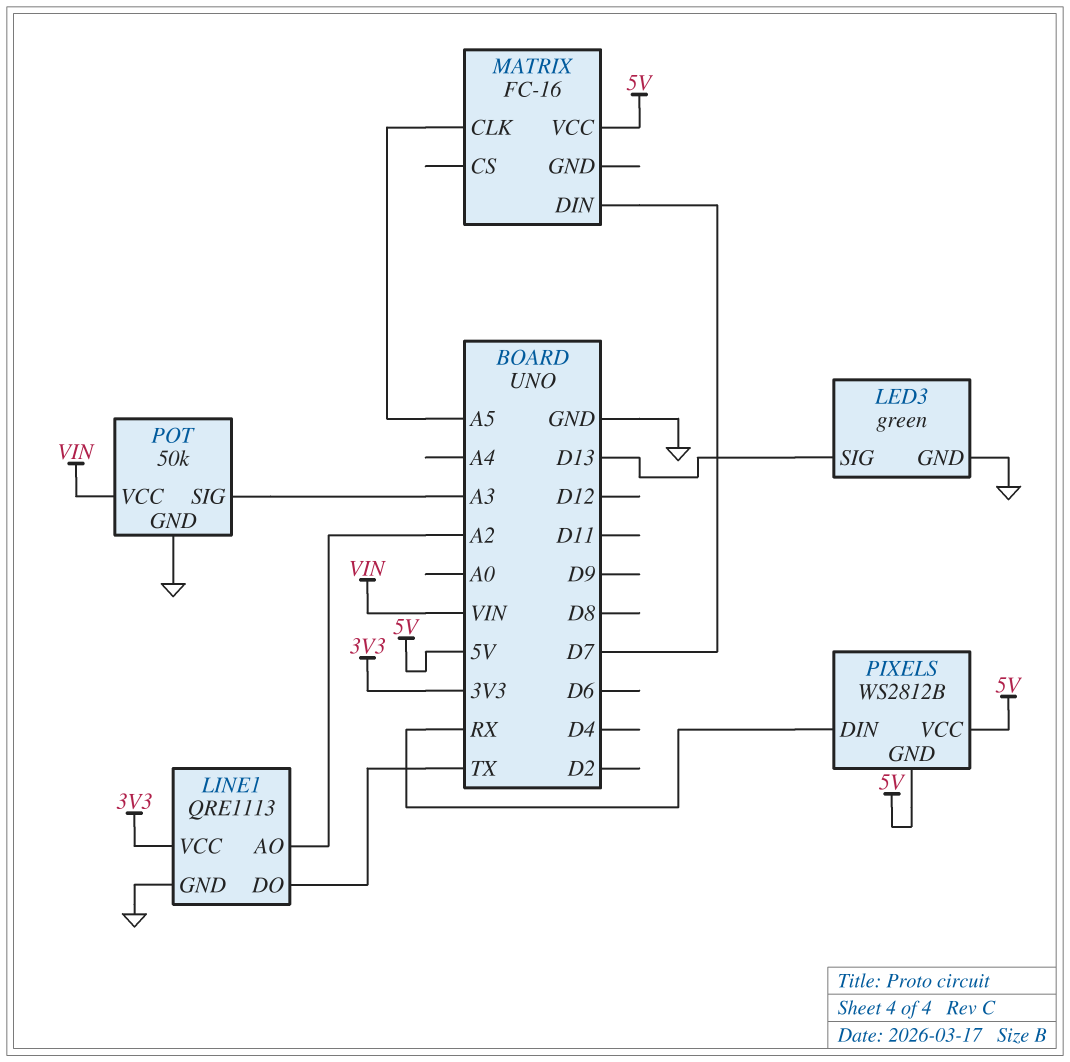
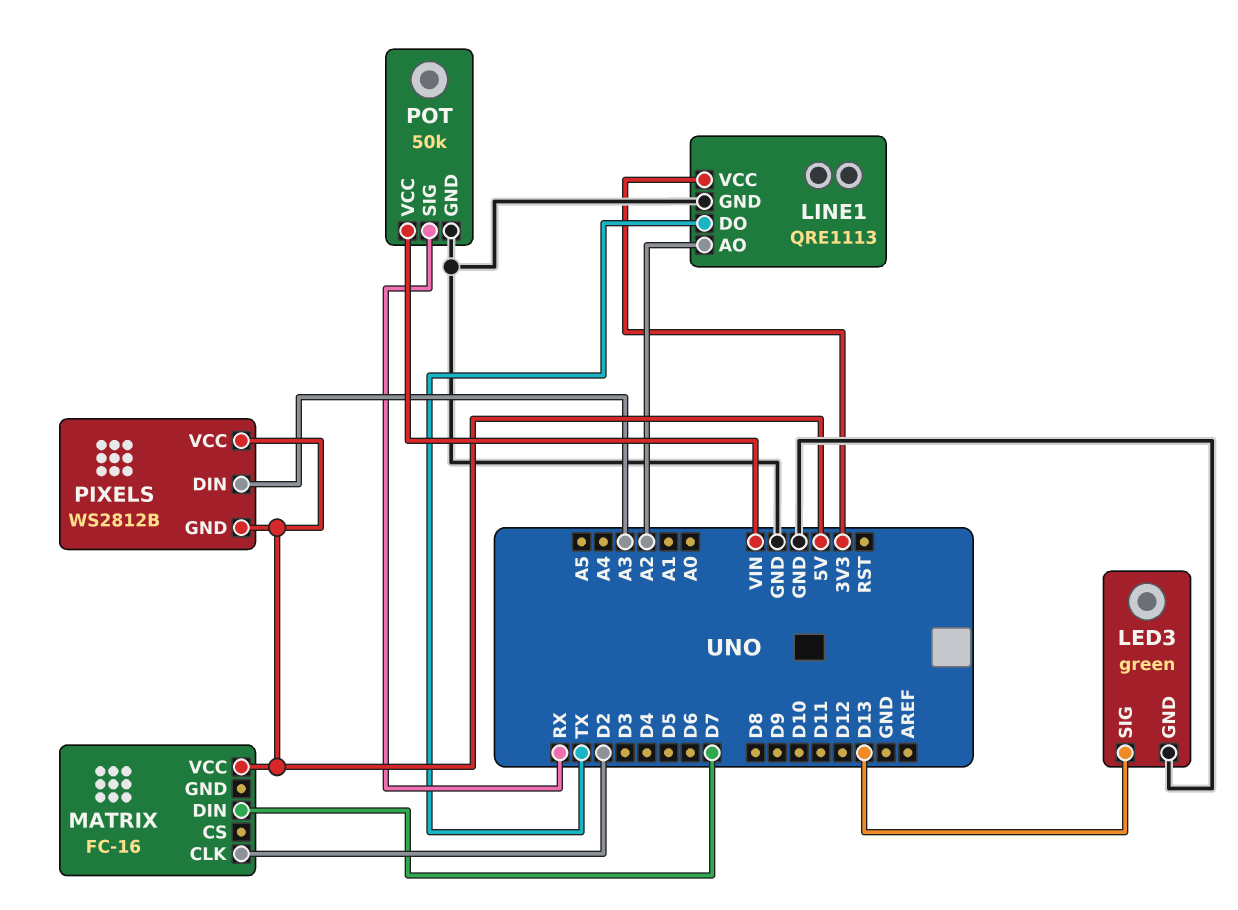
MATRIX pin CLK: A5 -> D2
PIXELS pin DIN: RX -> A3
POT pin SIG: A3 -> RX

